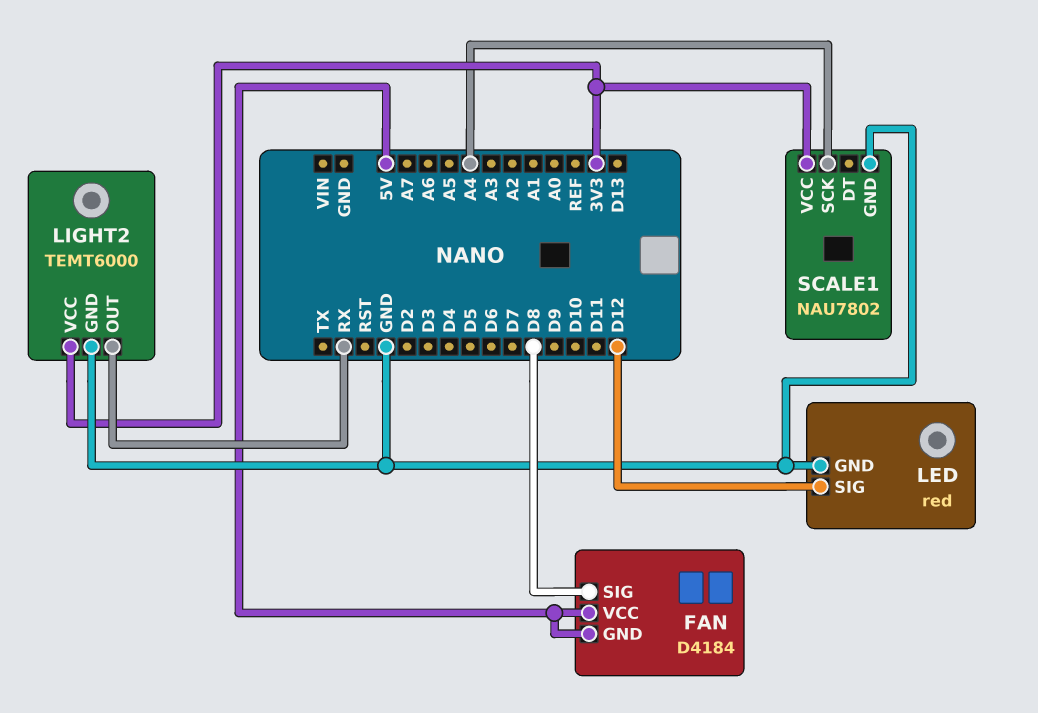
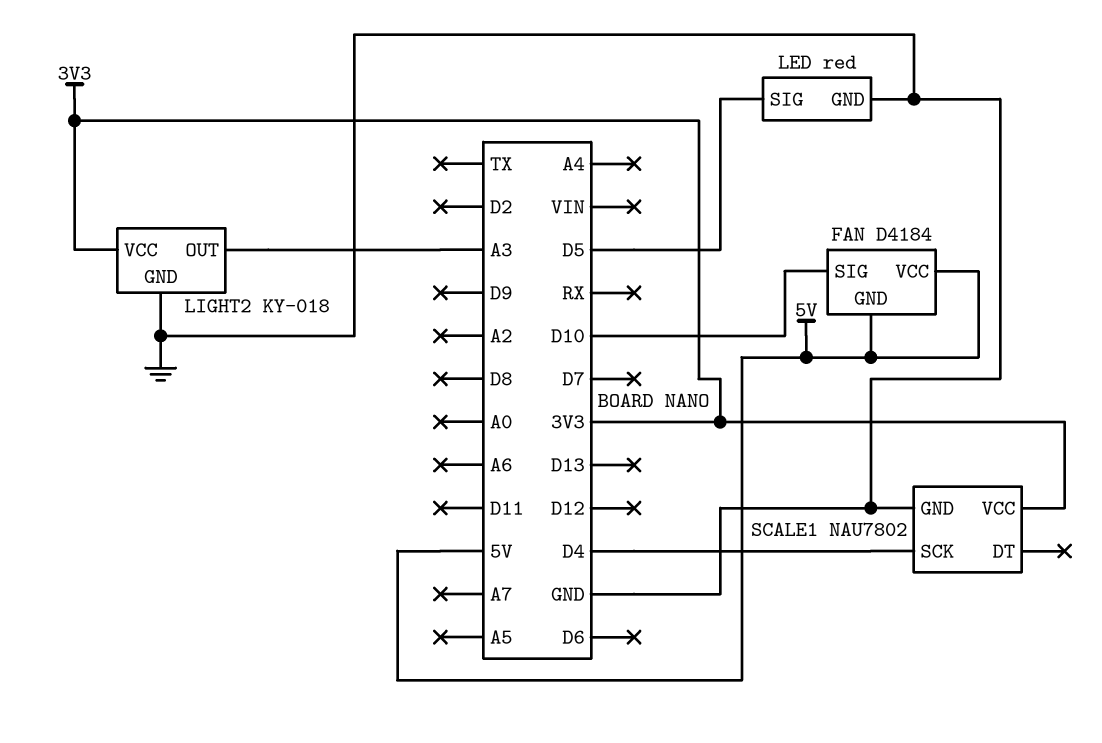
FAN pin SIG: D8 -> D10
LED pin SIG: D12 -> D5
LIGHT2: TEMT6000 -> KY-018
LIGHT2 pin OUT: RX -> A3
SCALE1 pin SCK: A4 -> D4

